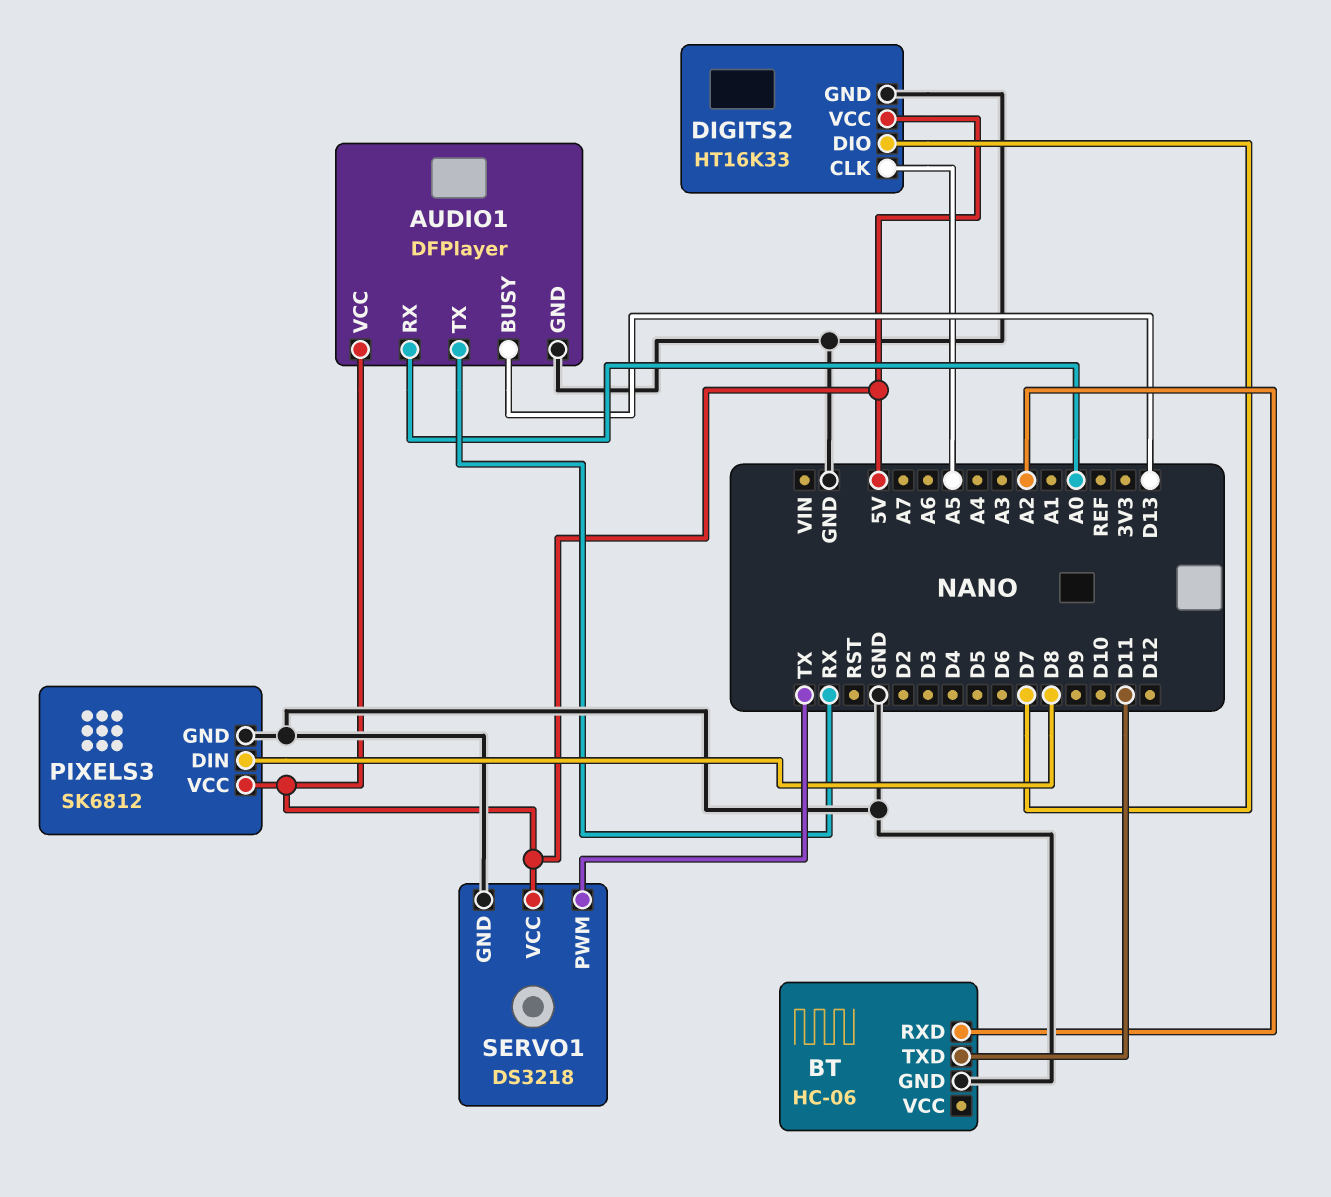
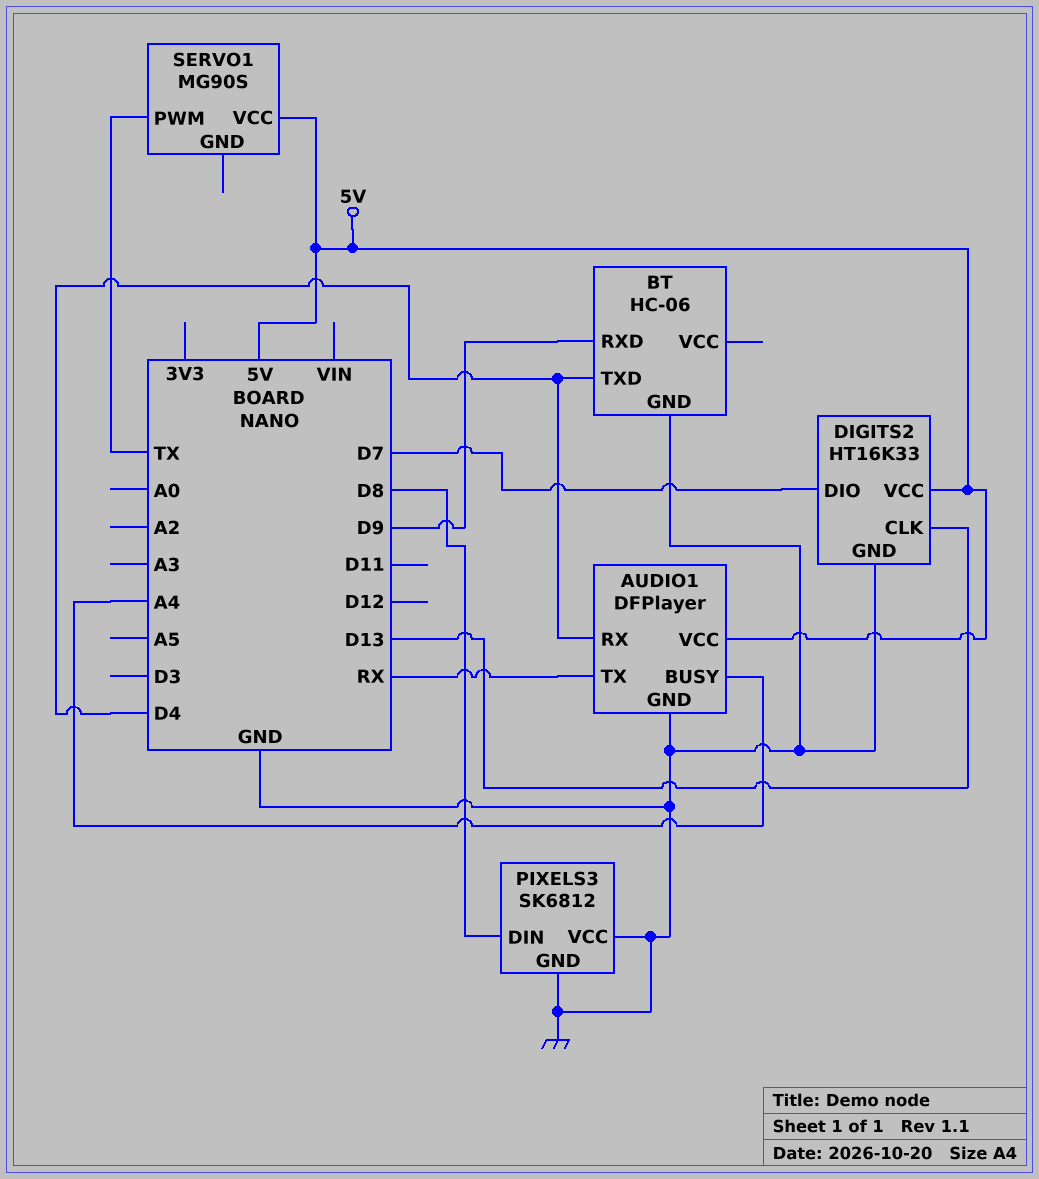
AUDIO1 pin BUSY: D13 -> A4
AUDIO1 pin RX: A0 -> D4
BT pin RXD: A2 -> D9
BT pin TXD: D11 -> D4
DIGITS2 pin CLK: A5 -> D13
PIXELS3 pin VCC: 5V -> GND
SERVO1: DS3218 -> MG90S
SERVO1 pin GND: GND -> none

